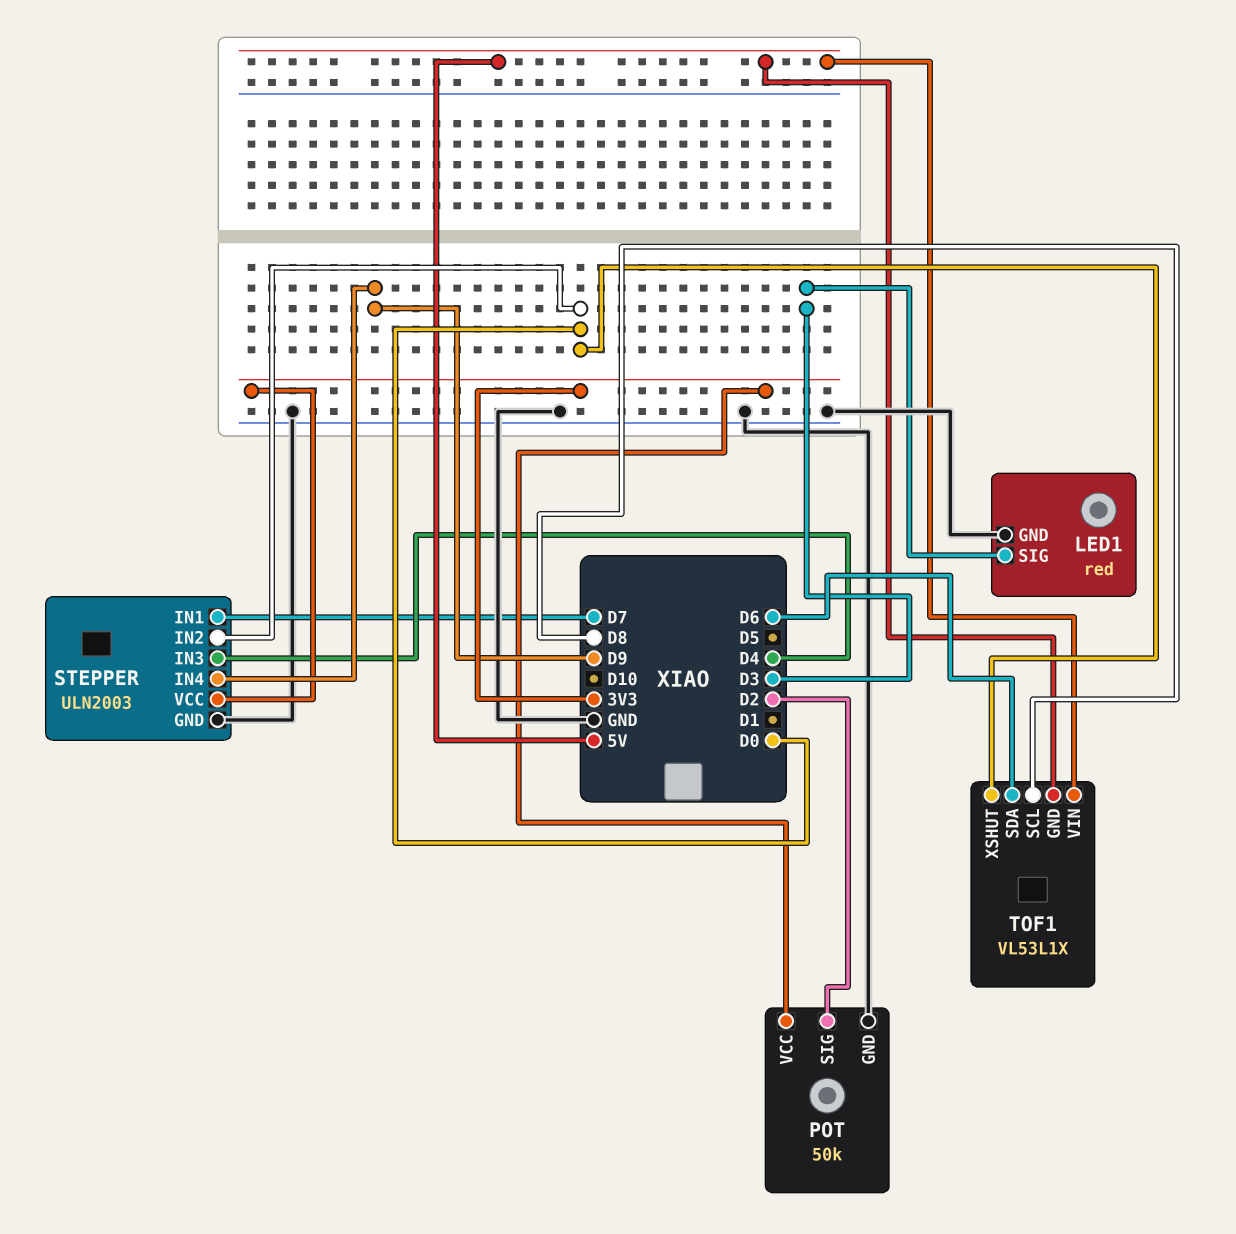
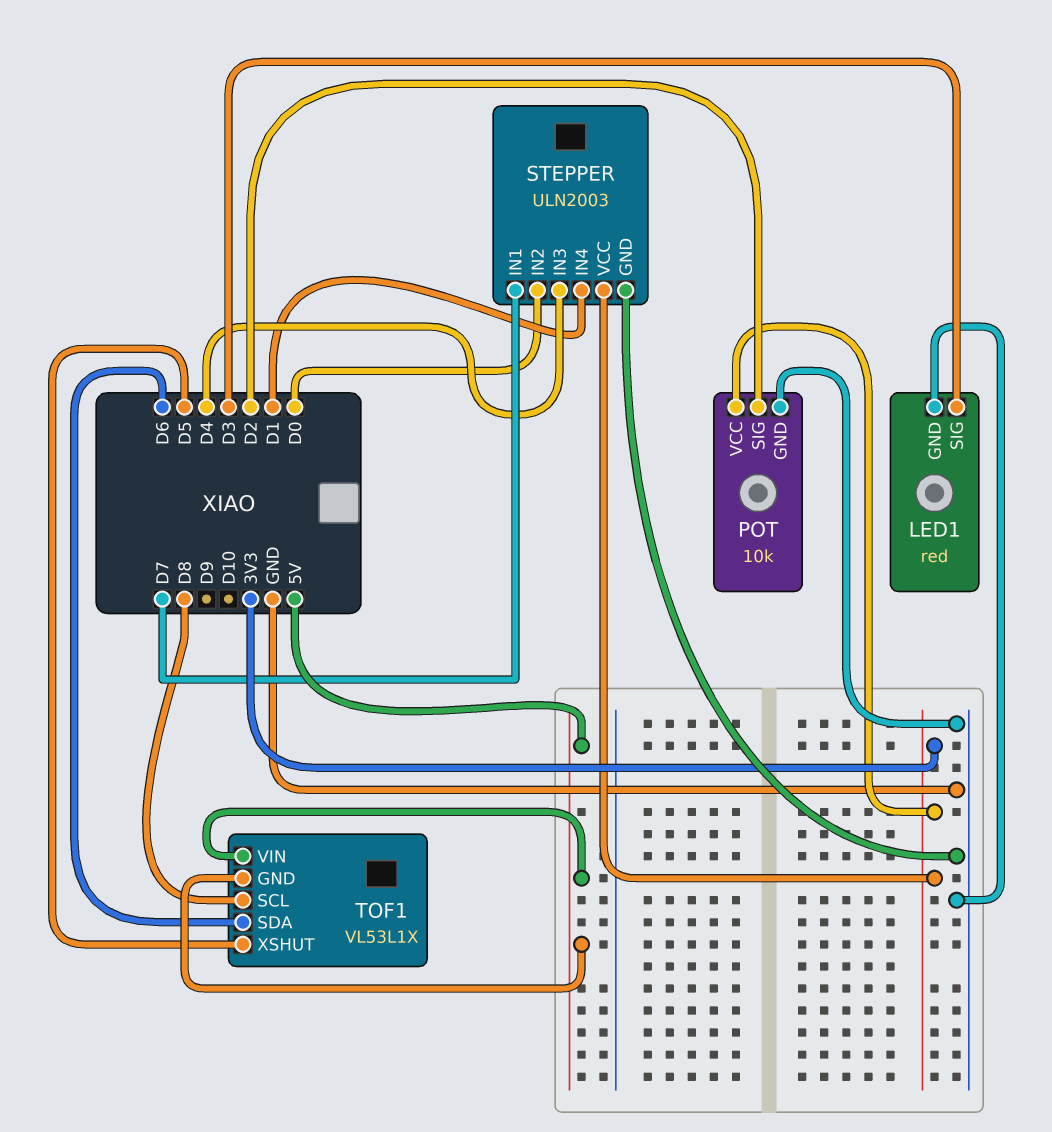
POT: 50k -> 10k
STEPPER pin IN4: D9 -> D1
TOF1 pin XSHUT: D0 -> D5

